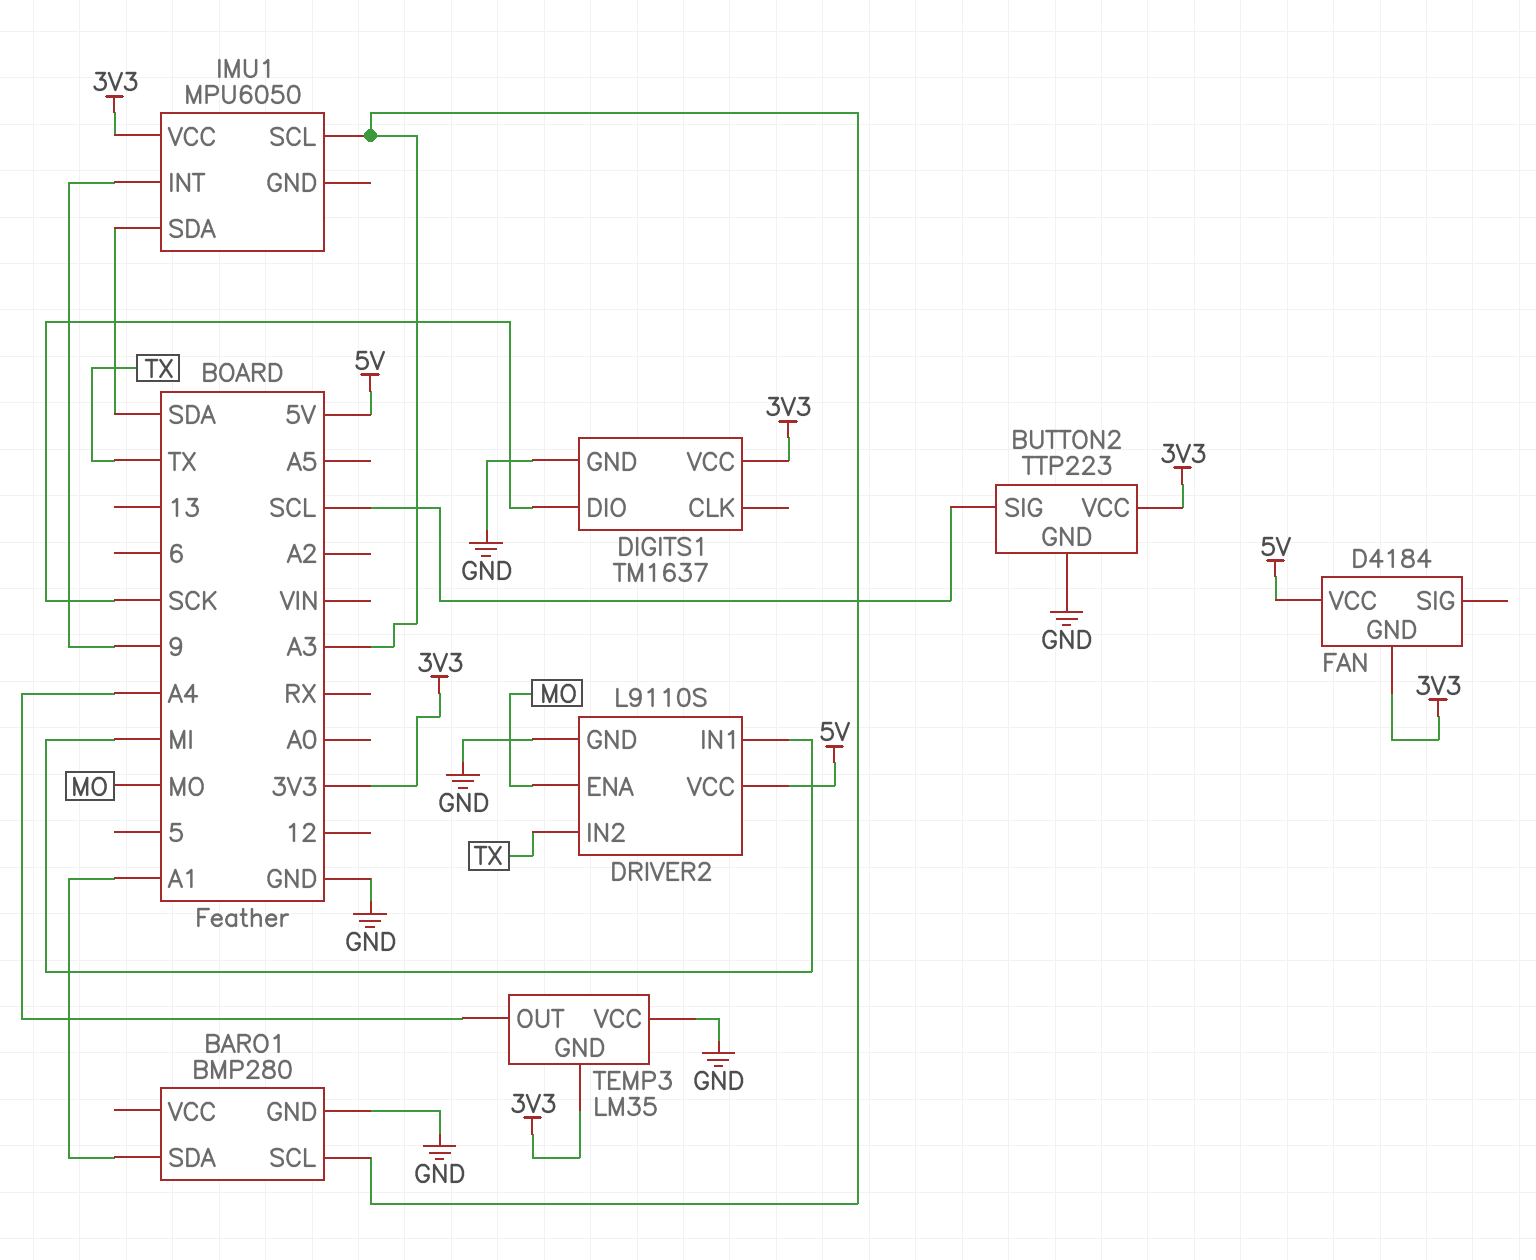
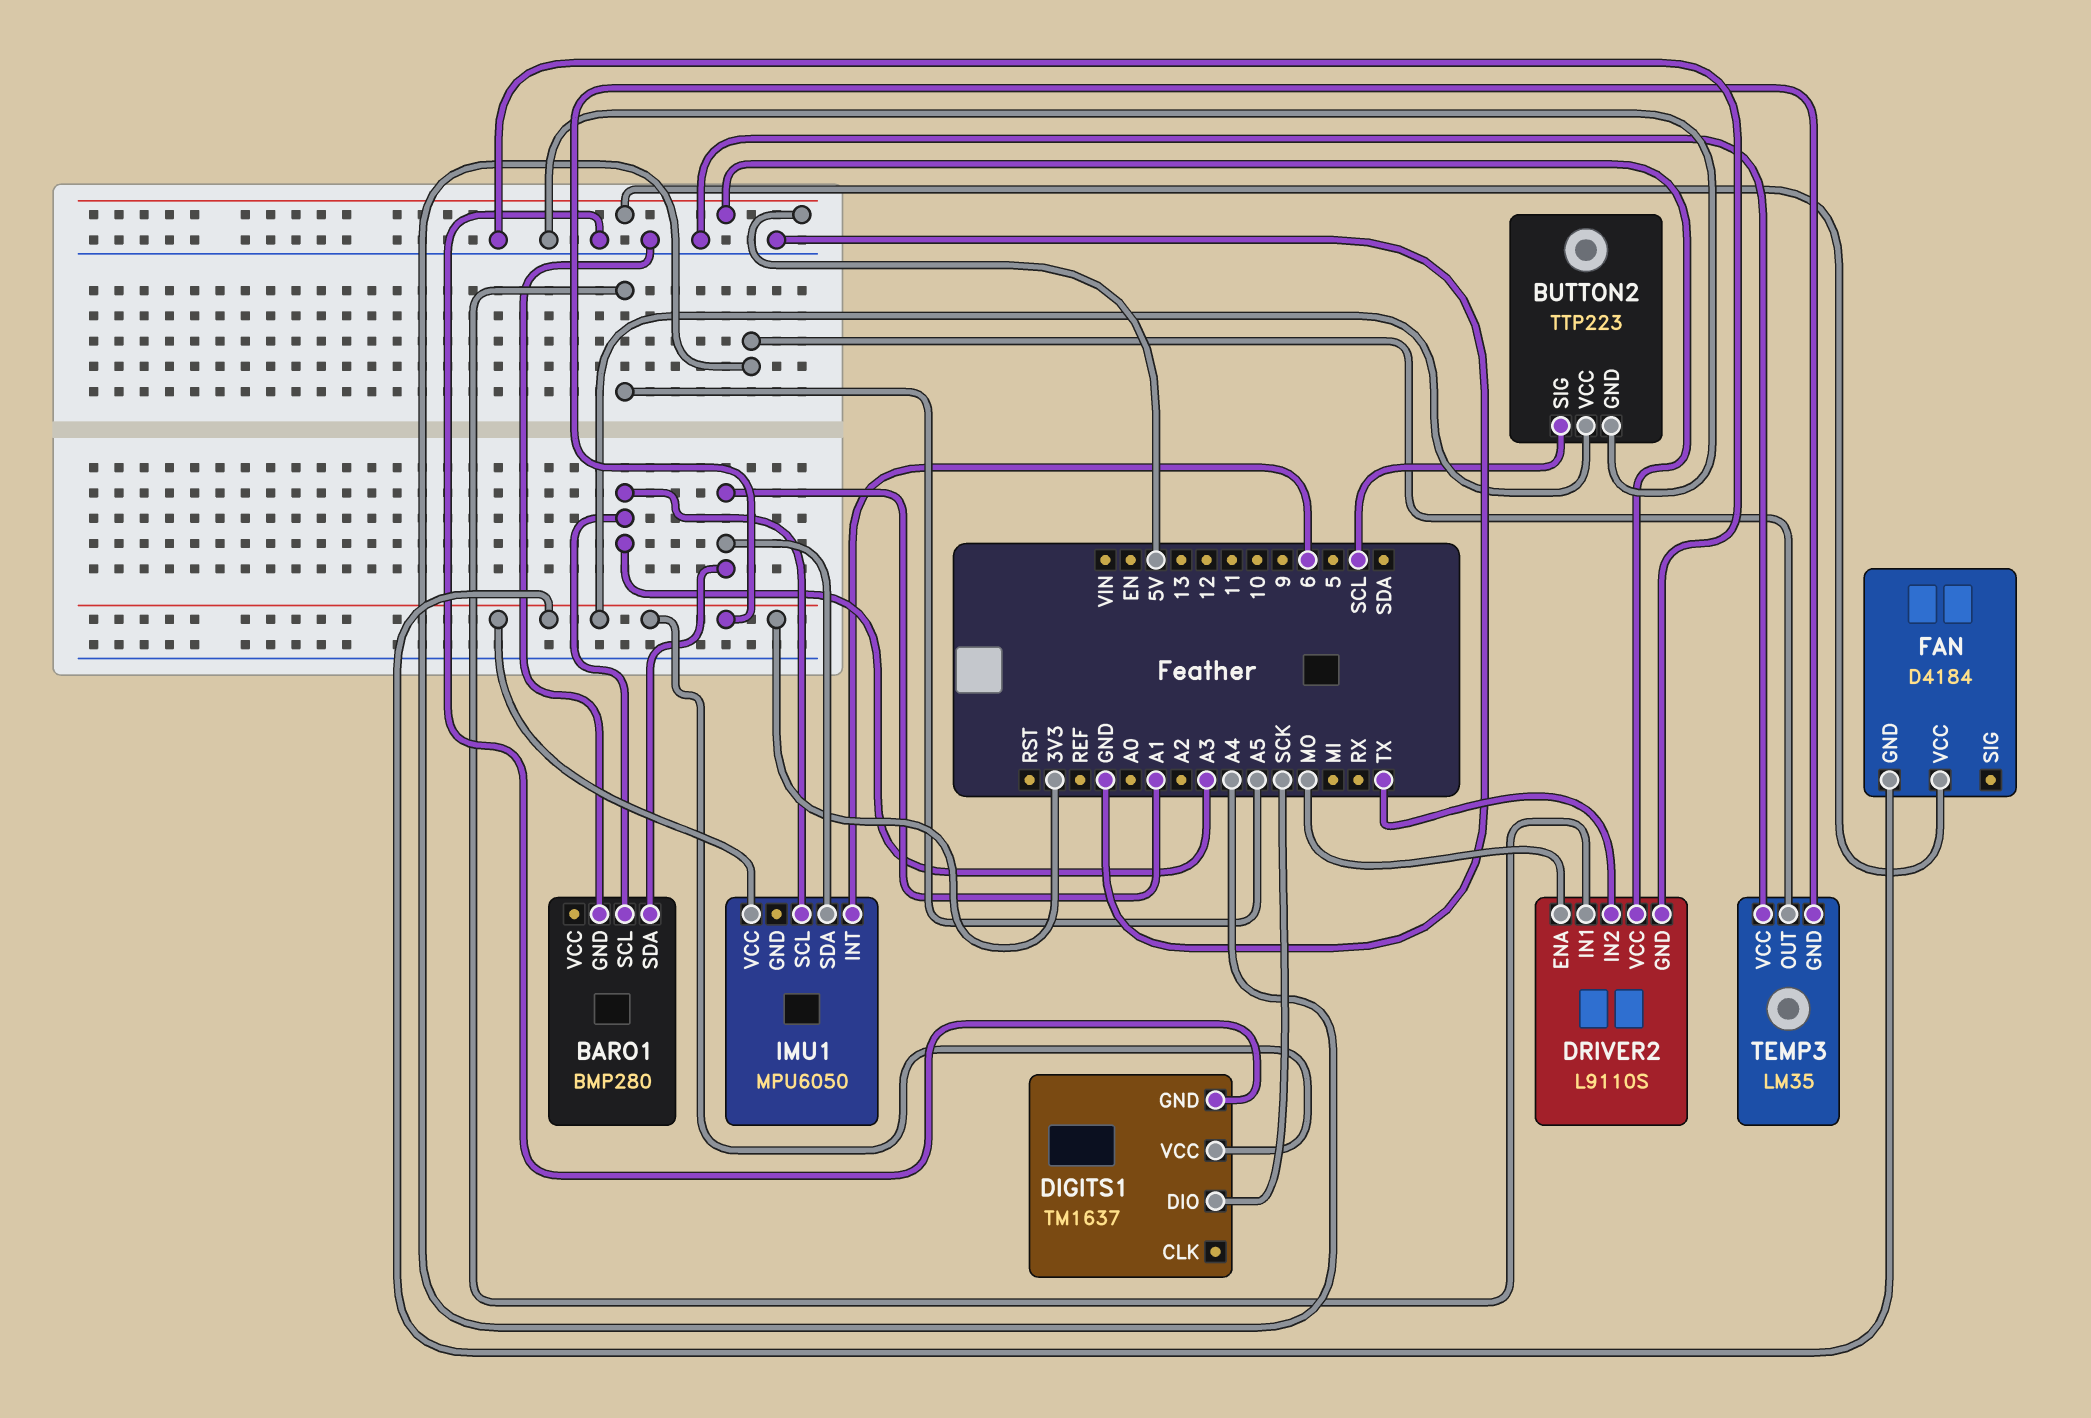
DRIVER2 pin IN1: MI -> A5
IMU1 pin INT: 9 -> 6
IMU1 pin SDA: SDA -> A1

